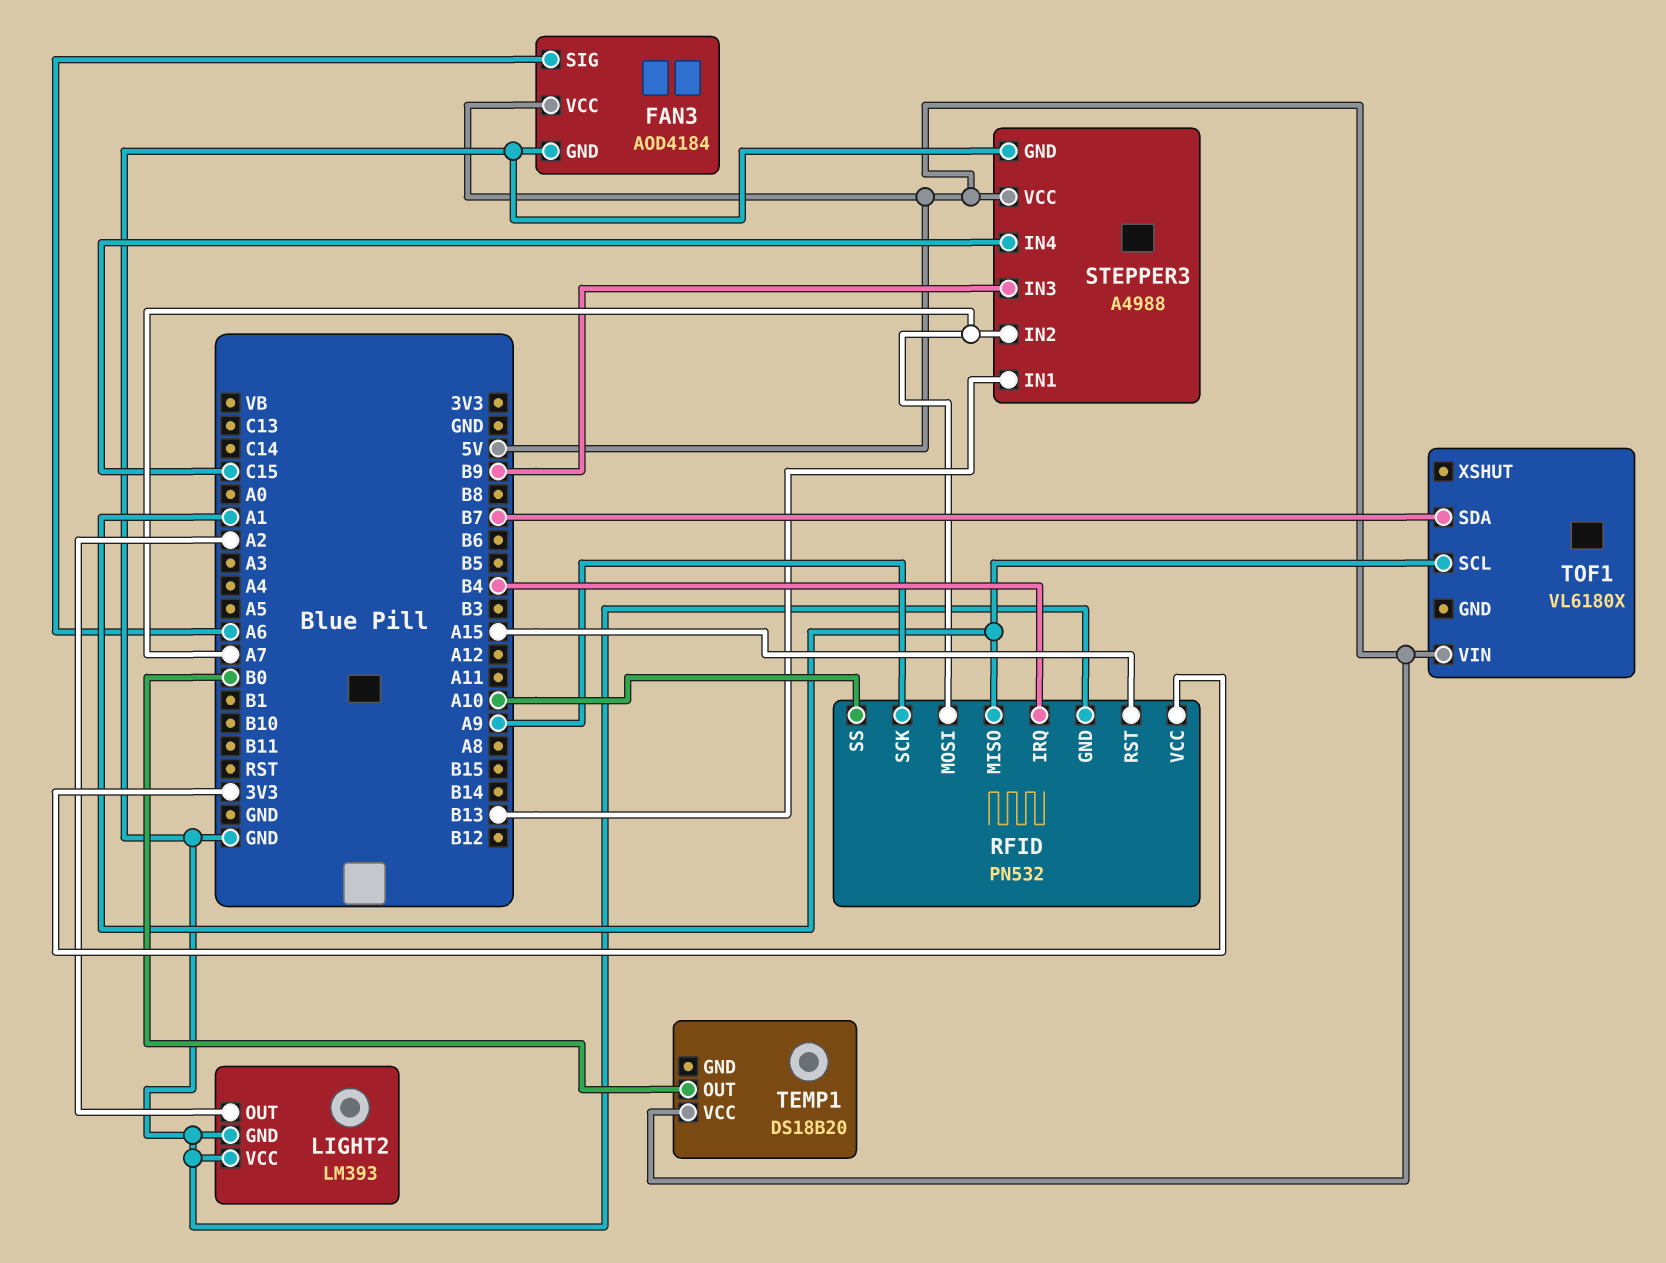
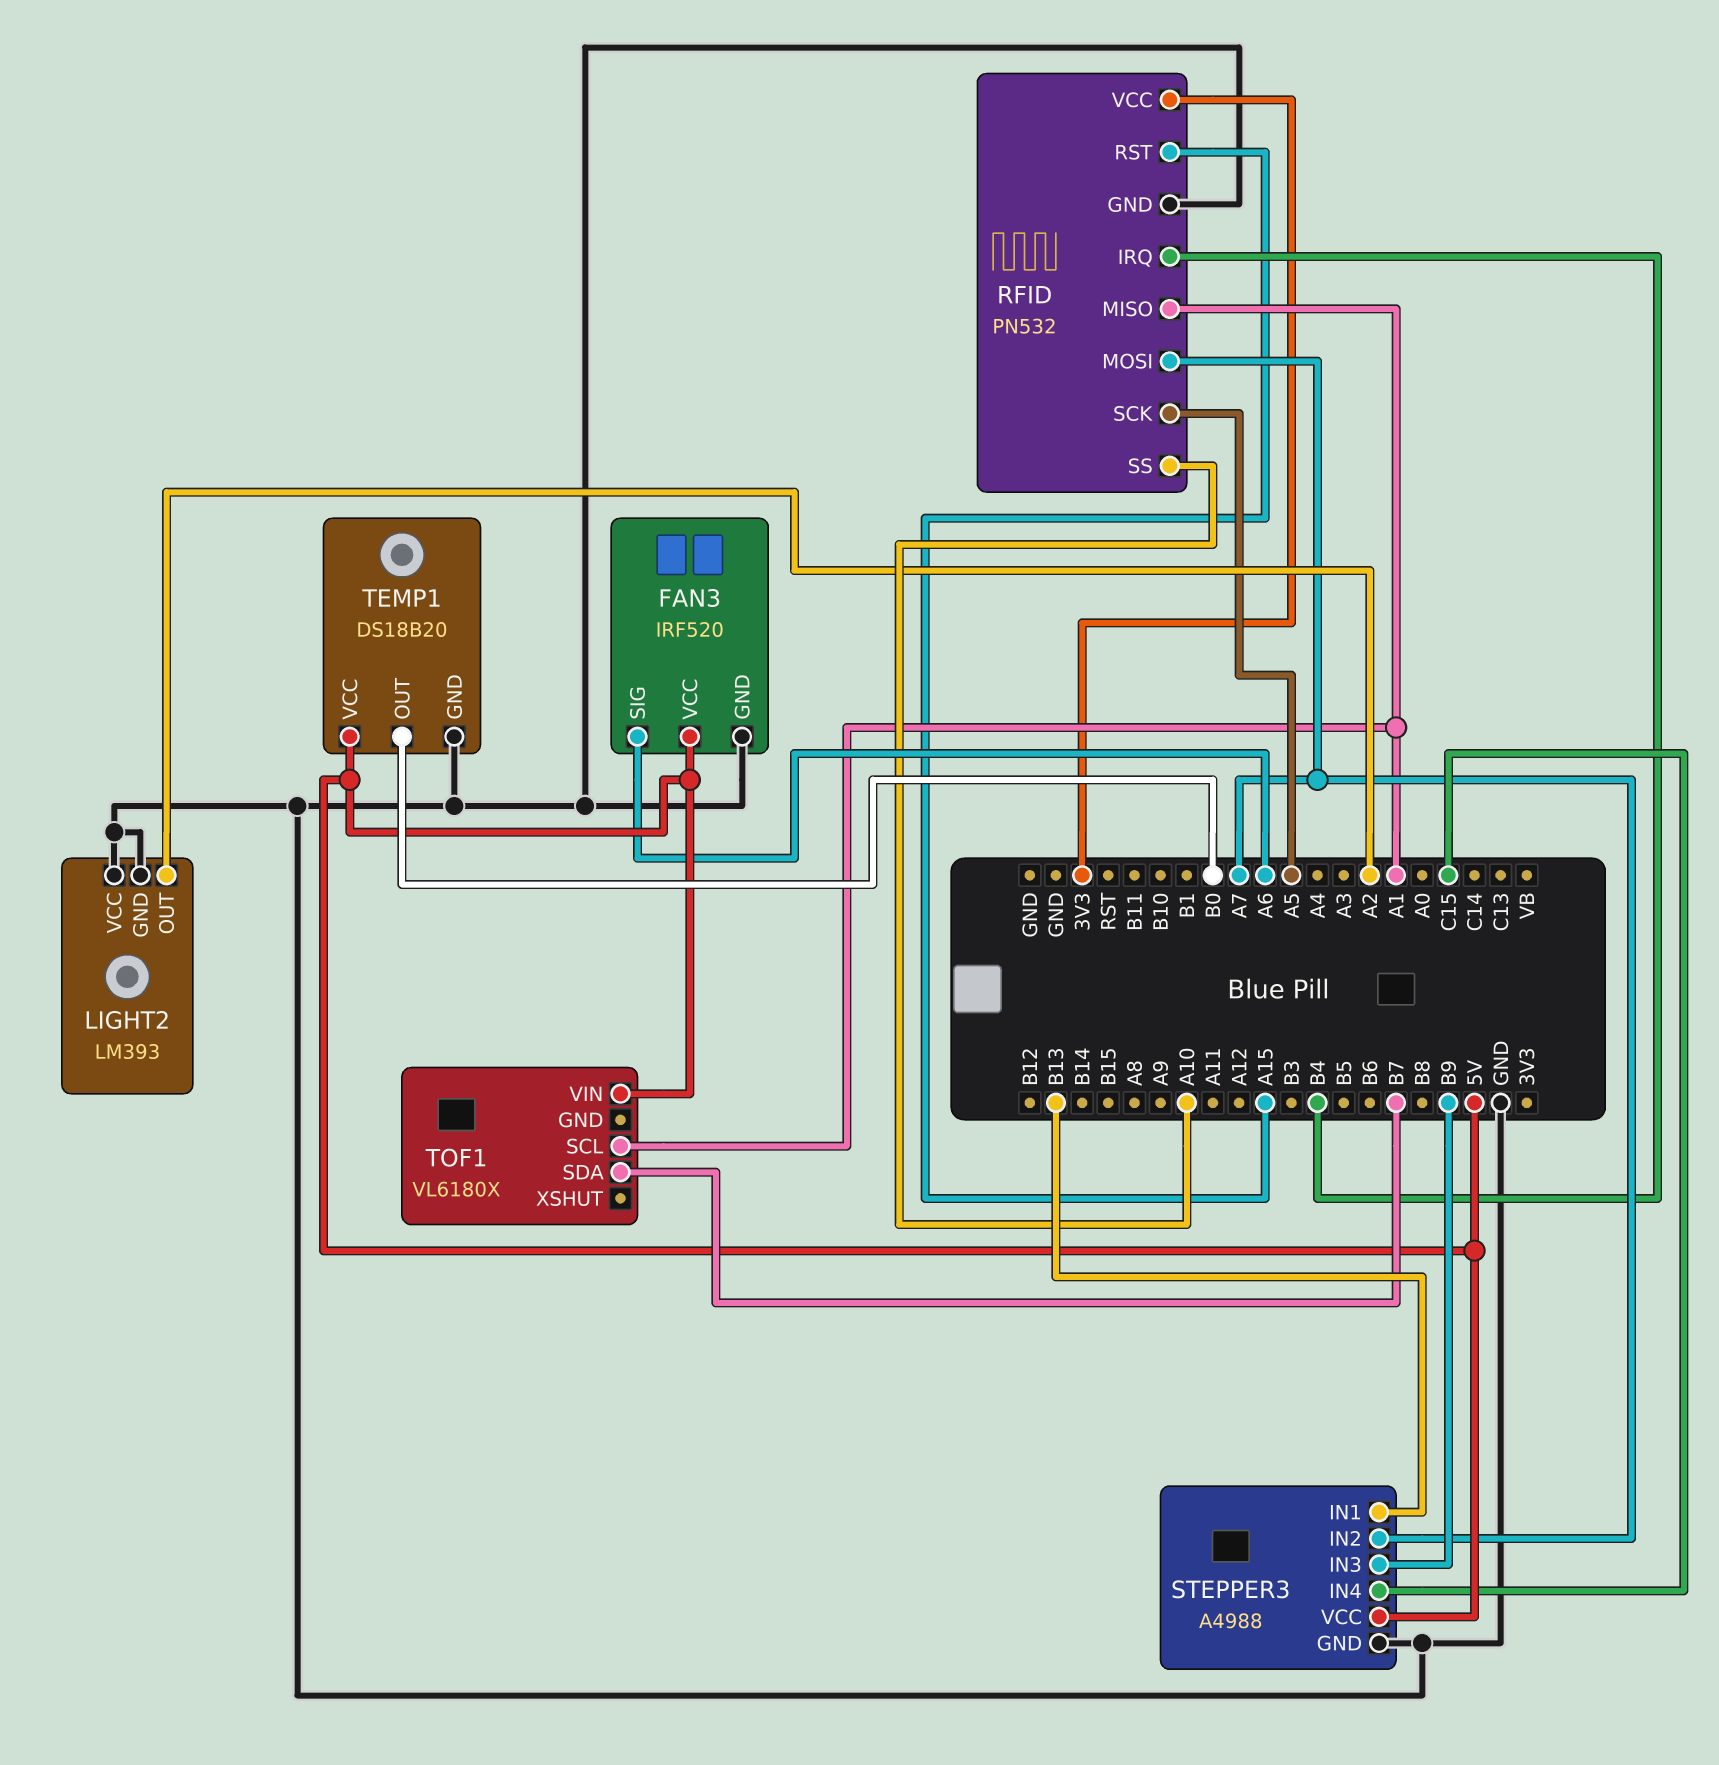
FAN3: AOD4184 -> IRF520
RFID pin SCK: A9 -> A5
TEMP1 pin GND: none -> GND

